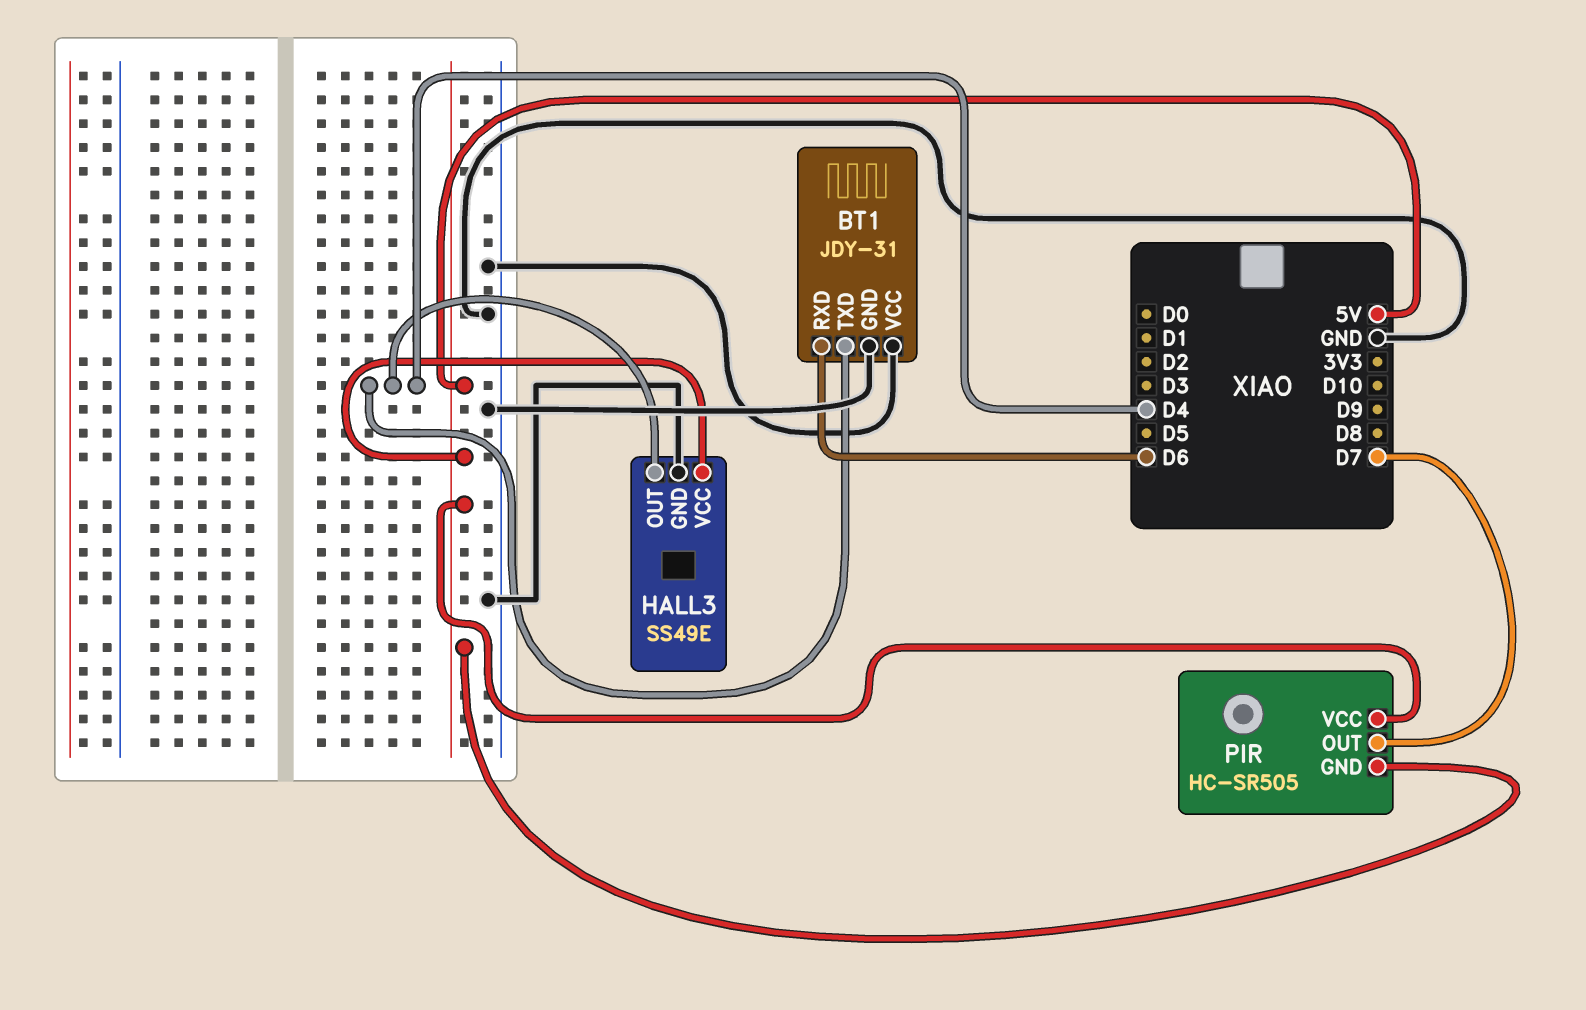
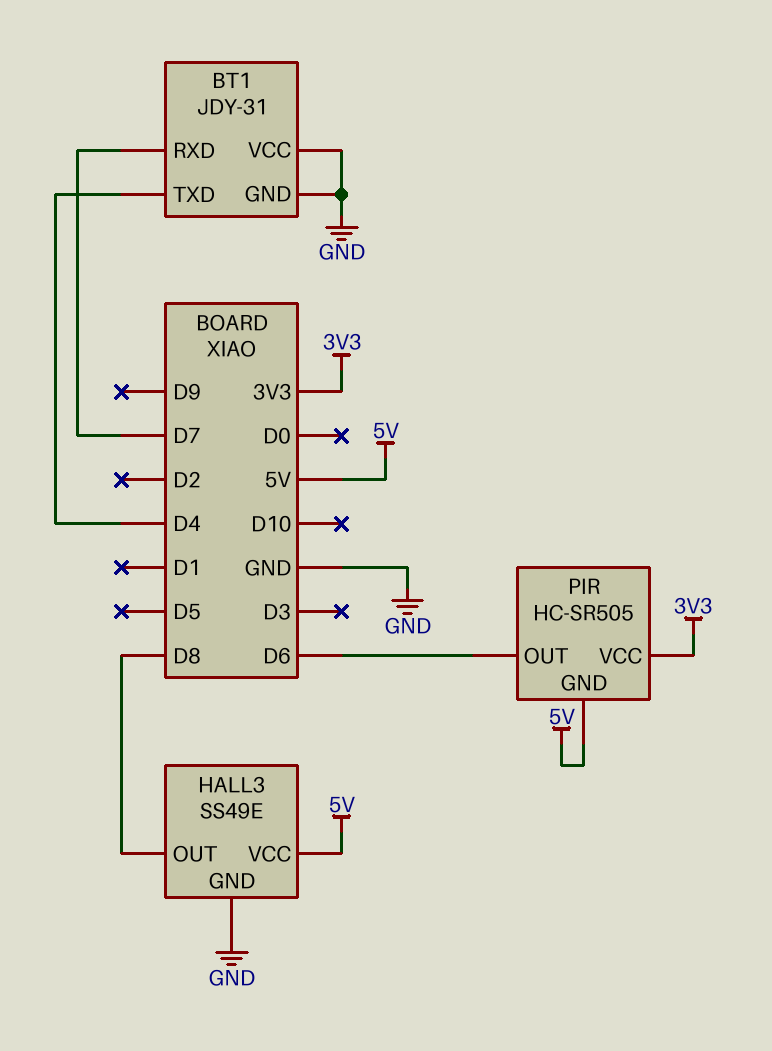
BT1 pin RXD: D6 -> D7
HALL3 pin OUT: D4 -> D8
PIR pin OUT: D7 -> D6
PIR pin VCC: 5V -> 3V3

